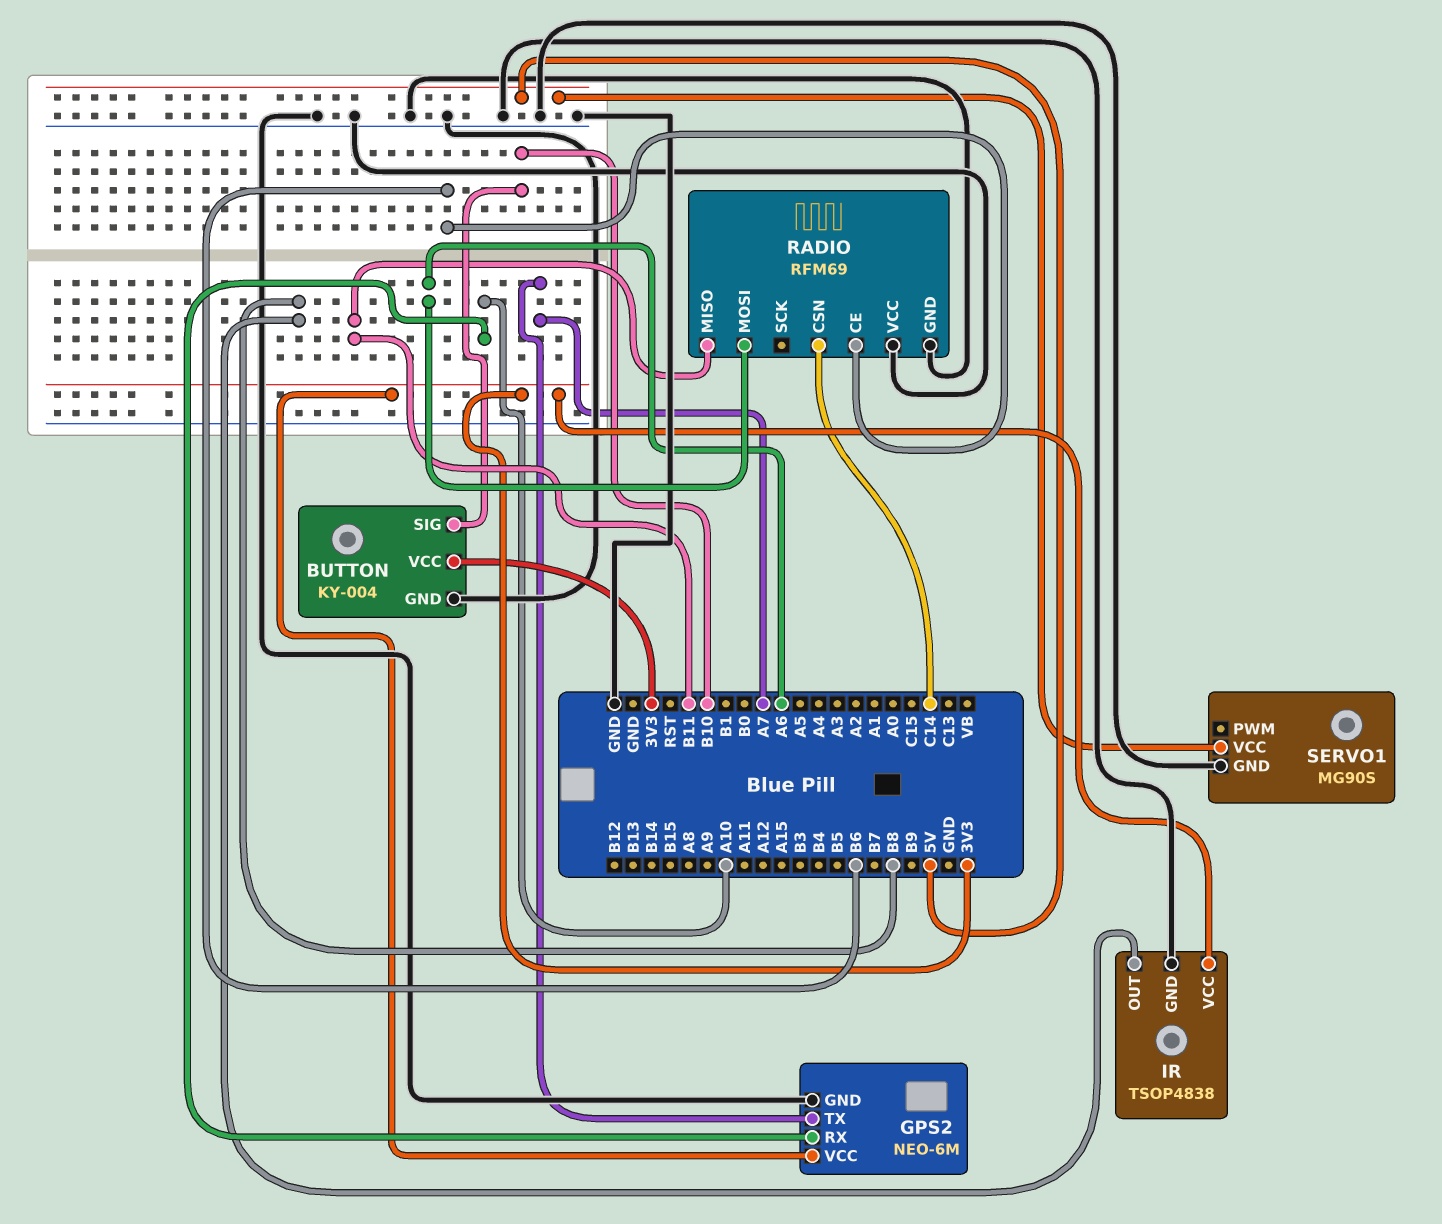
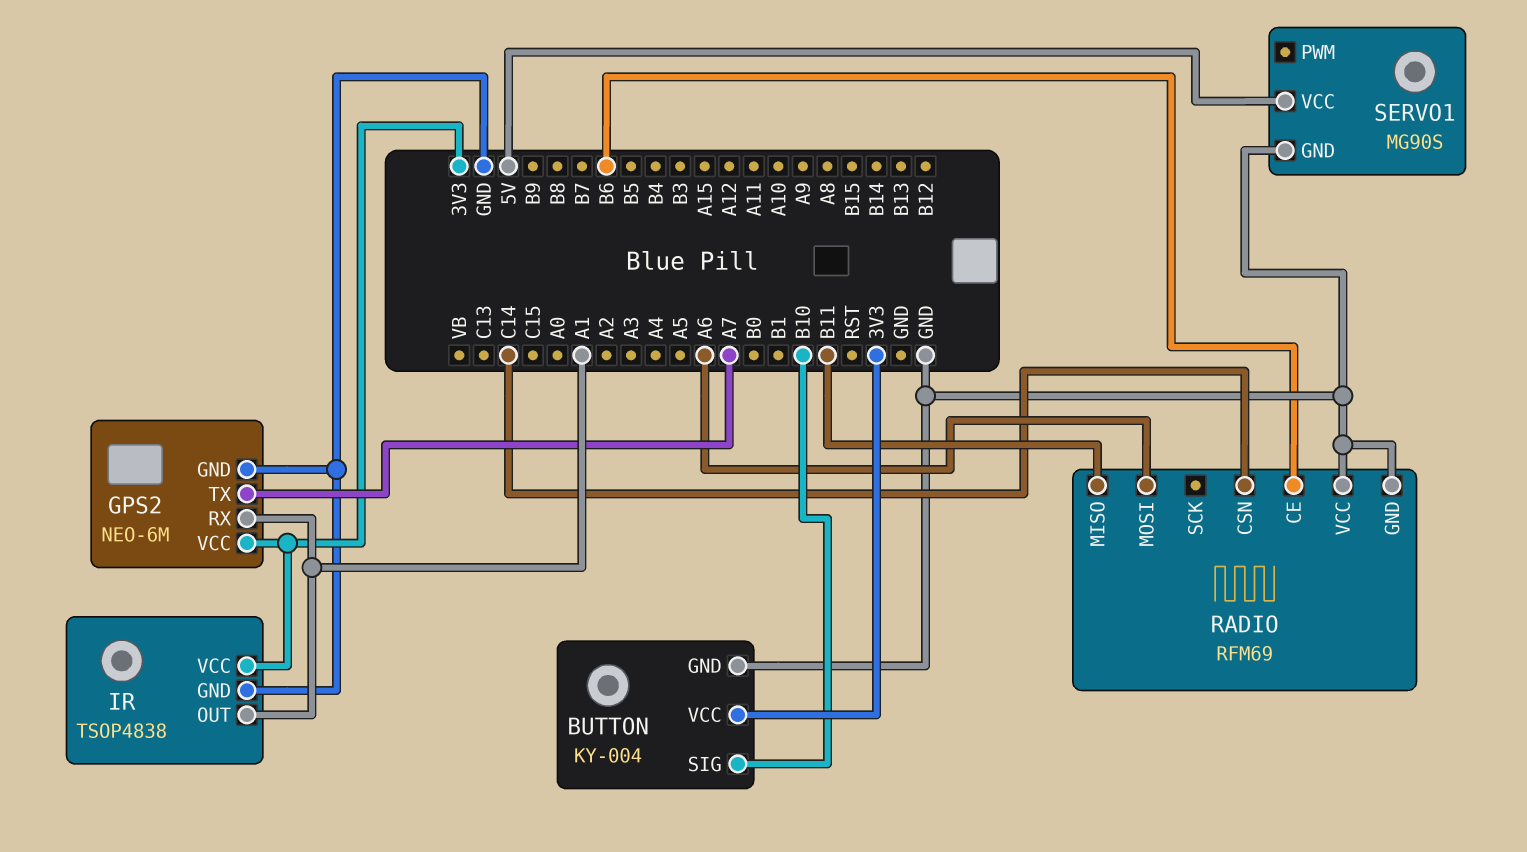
GPS2 pin RX: A10 -> A1
IR pin OUT: B8 -> A1

